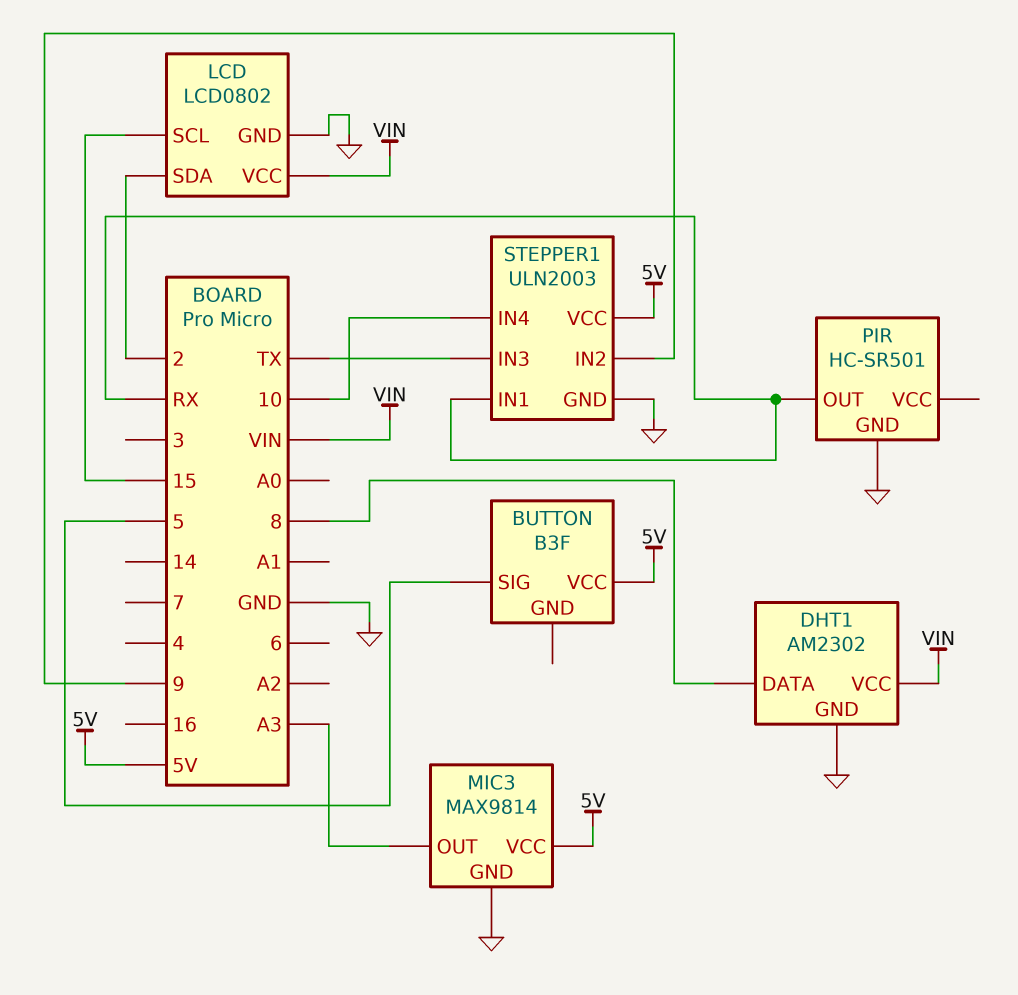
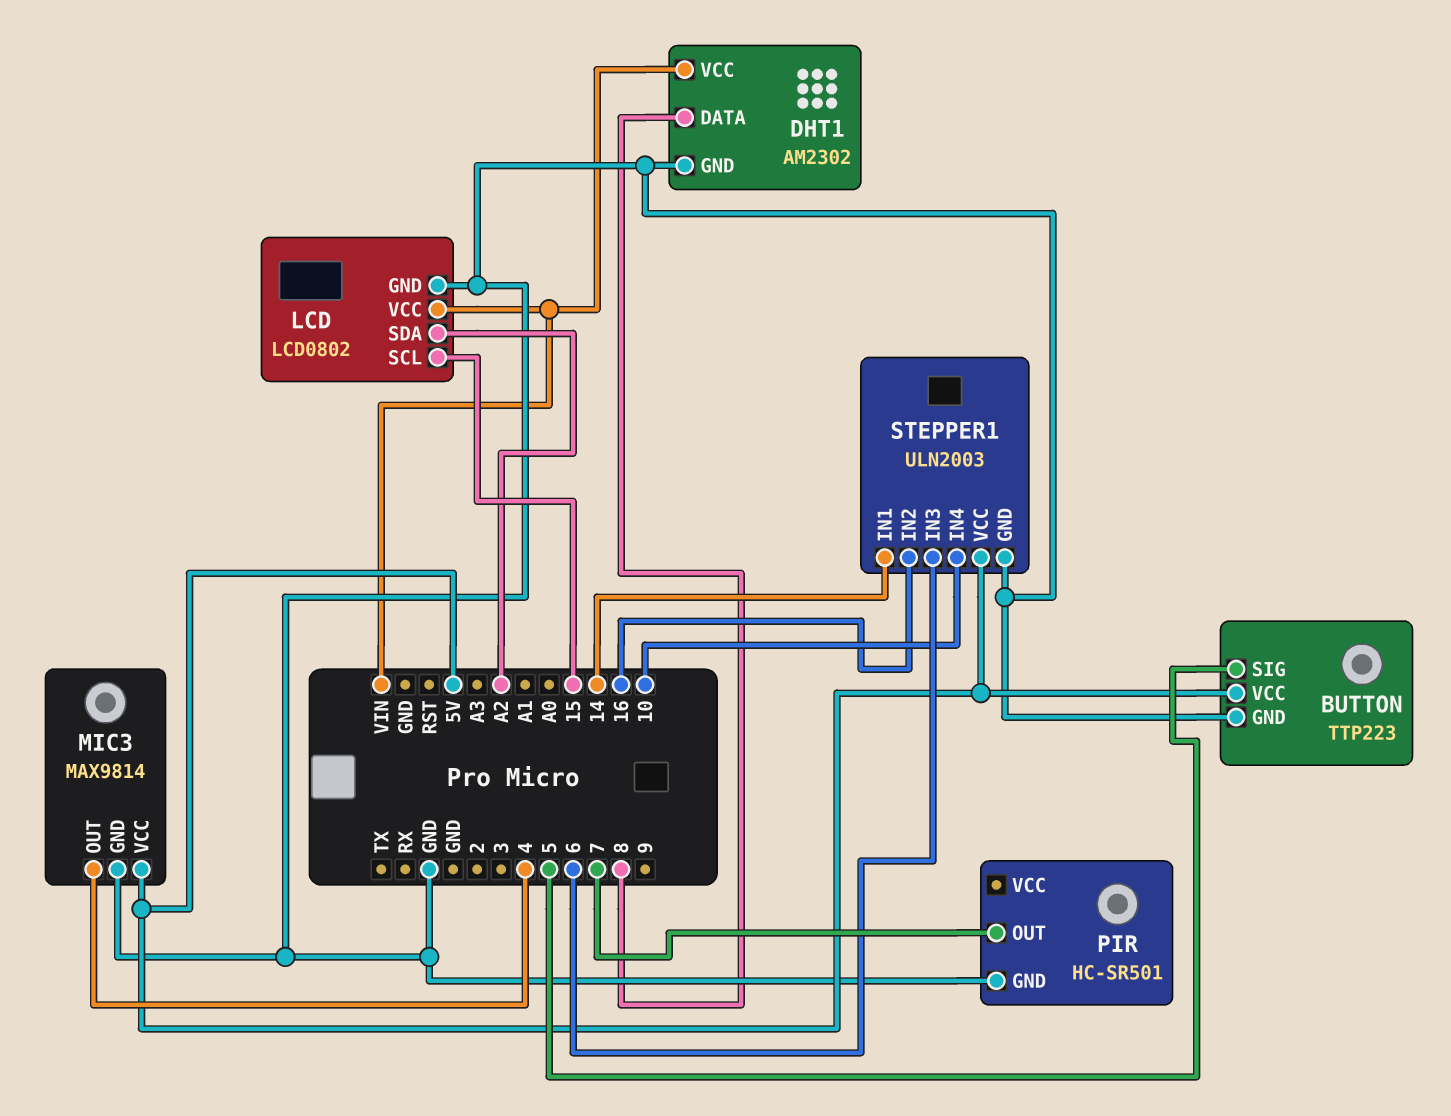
BUTTON: B3F -> TTP223
BUTTON pin GND: none -> GND
LCD pin SDA: 2 -> A2
MIC3 pin OUT: A3 -> 4
PIR pin OUT: RX -> 7
STEPPER1 pin IN1: RX -> 14
STEPPER1 pin IN2: 9 -> 16
STEPPER1 pin IN3: TX -> 6

